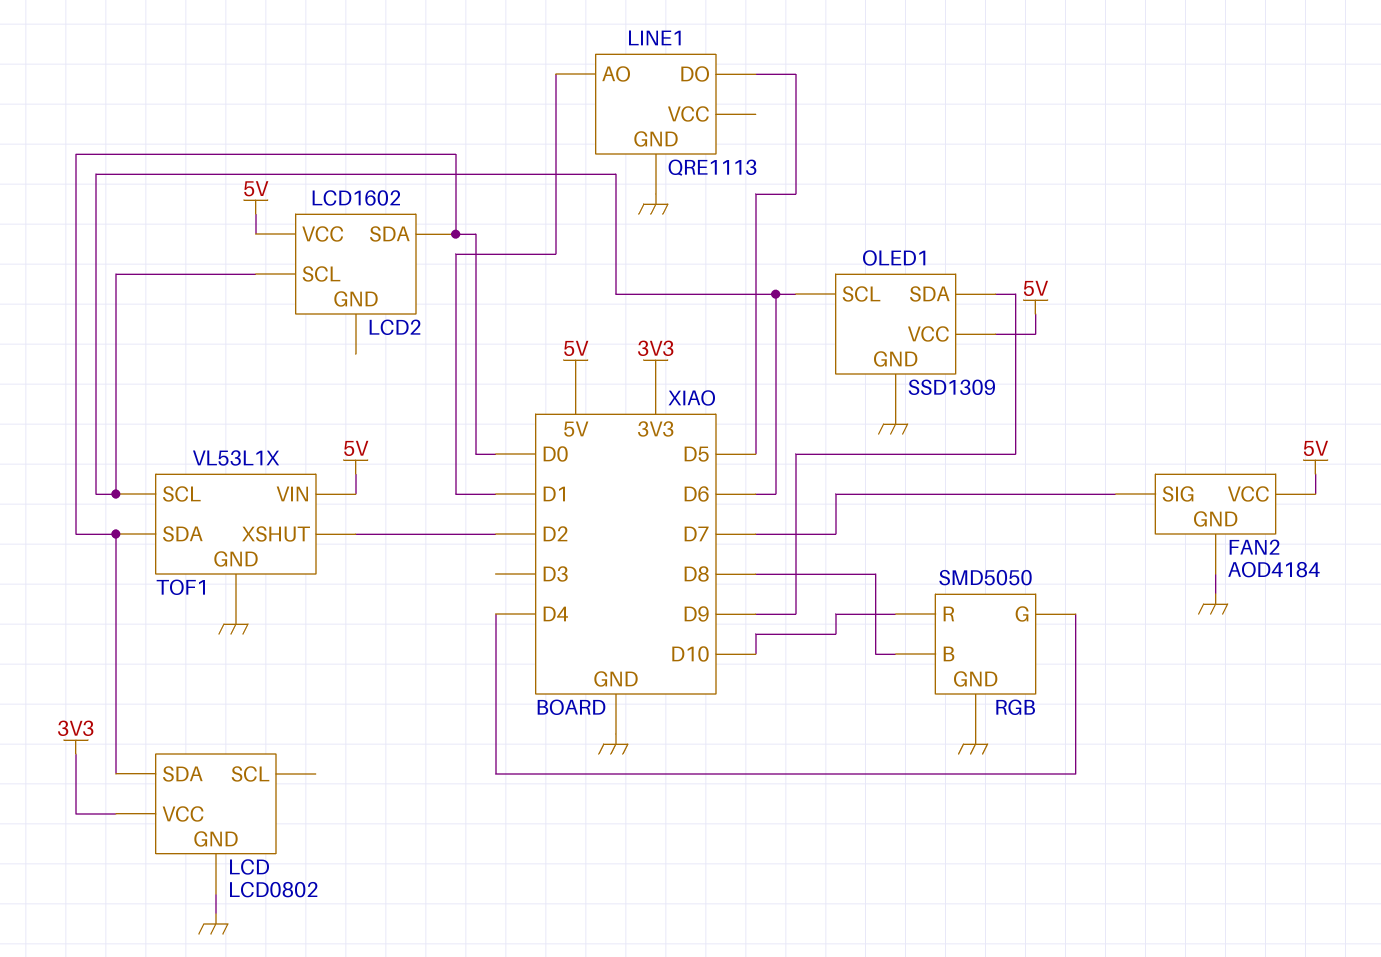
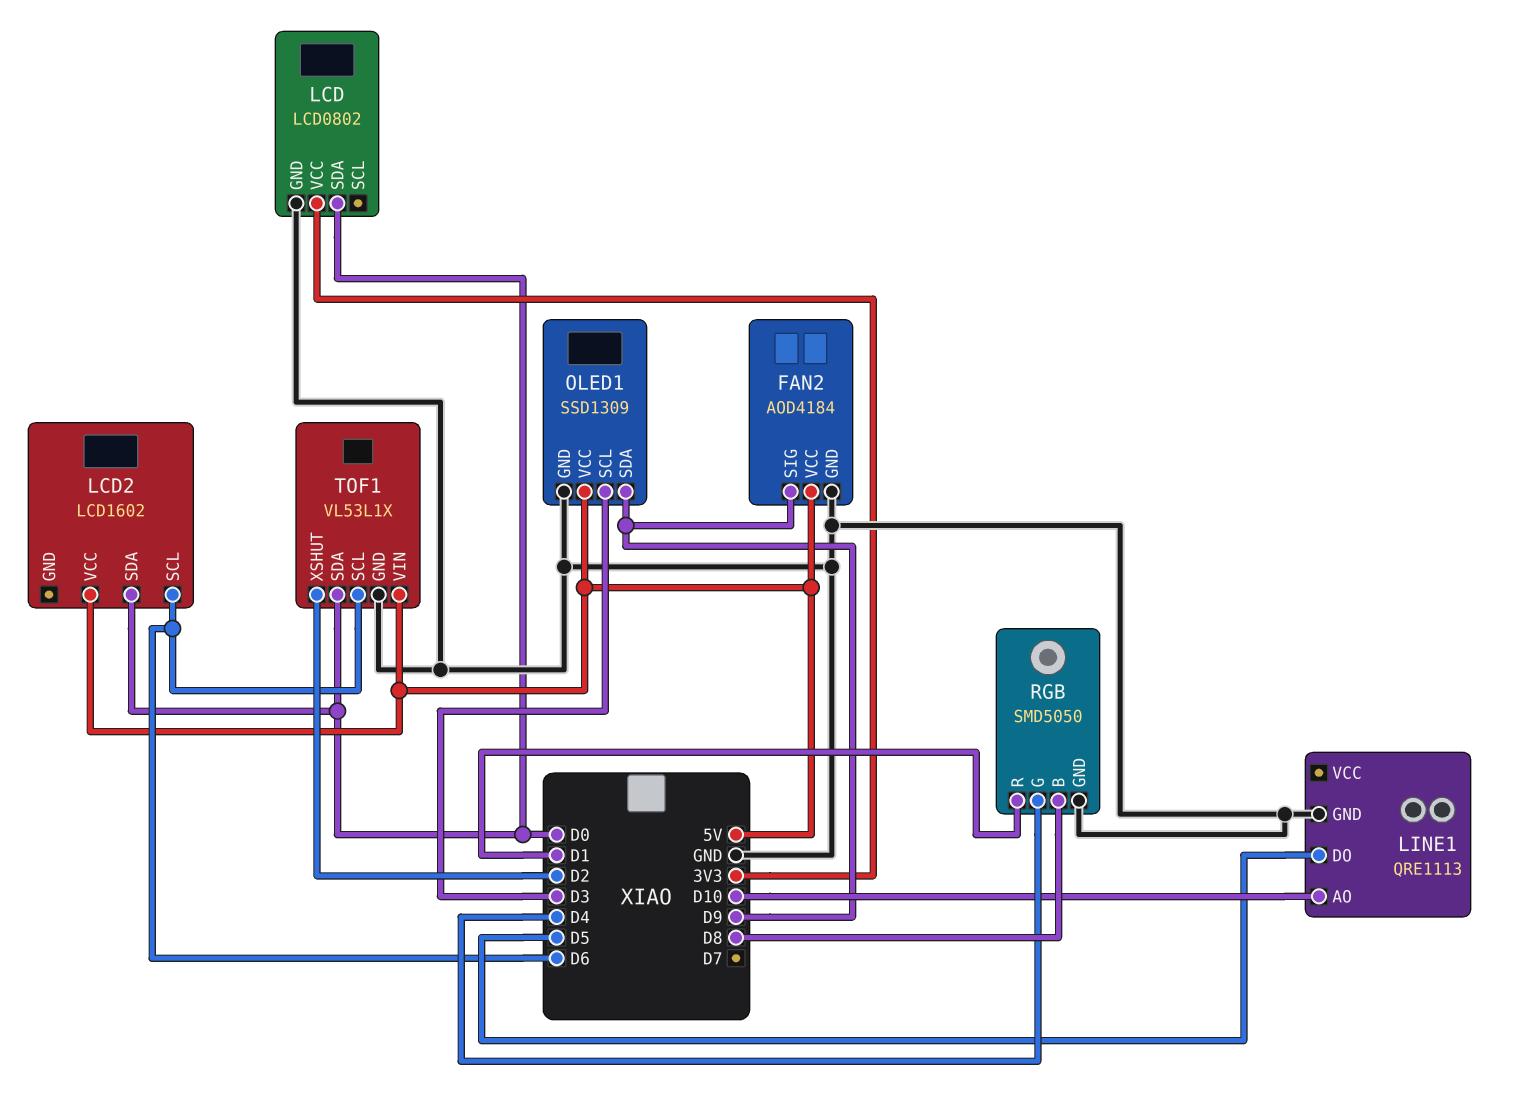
FAN2 pin SIG: D7 -> D9
LINE1 pin AO: D1 -> D10
OLED1 pin SCL: D6 -> D3
RGB pin R: D10 -> D1

